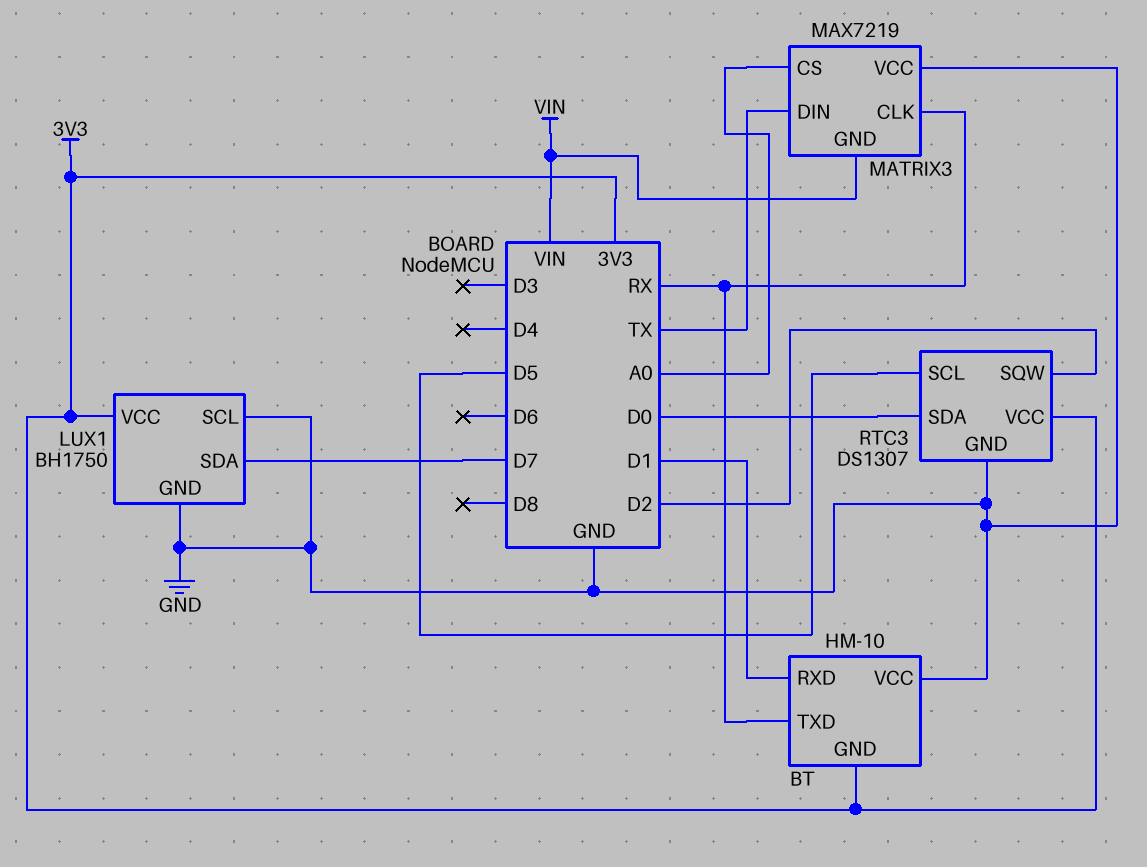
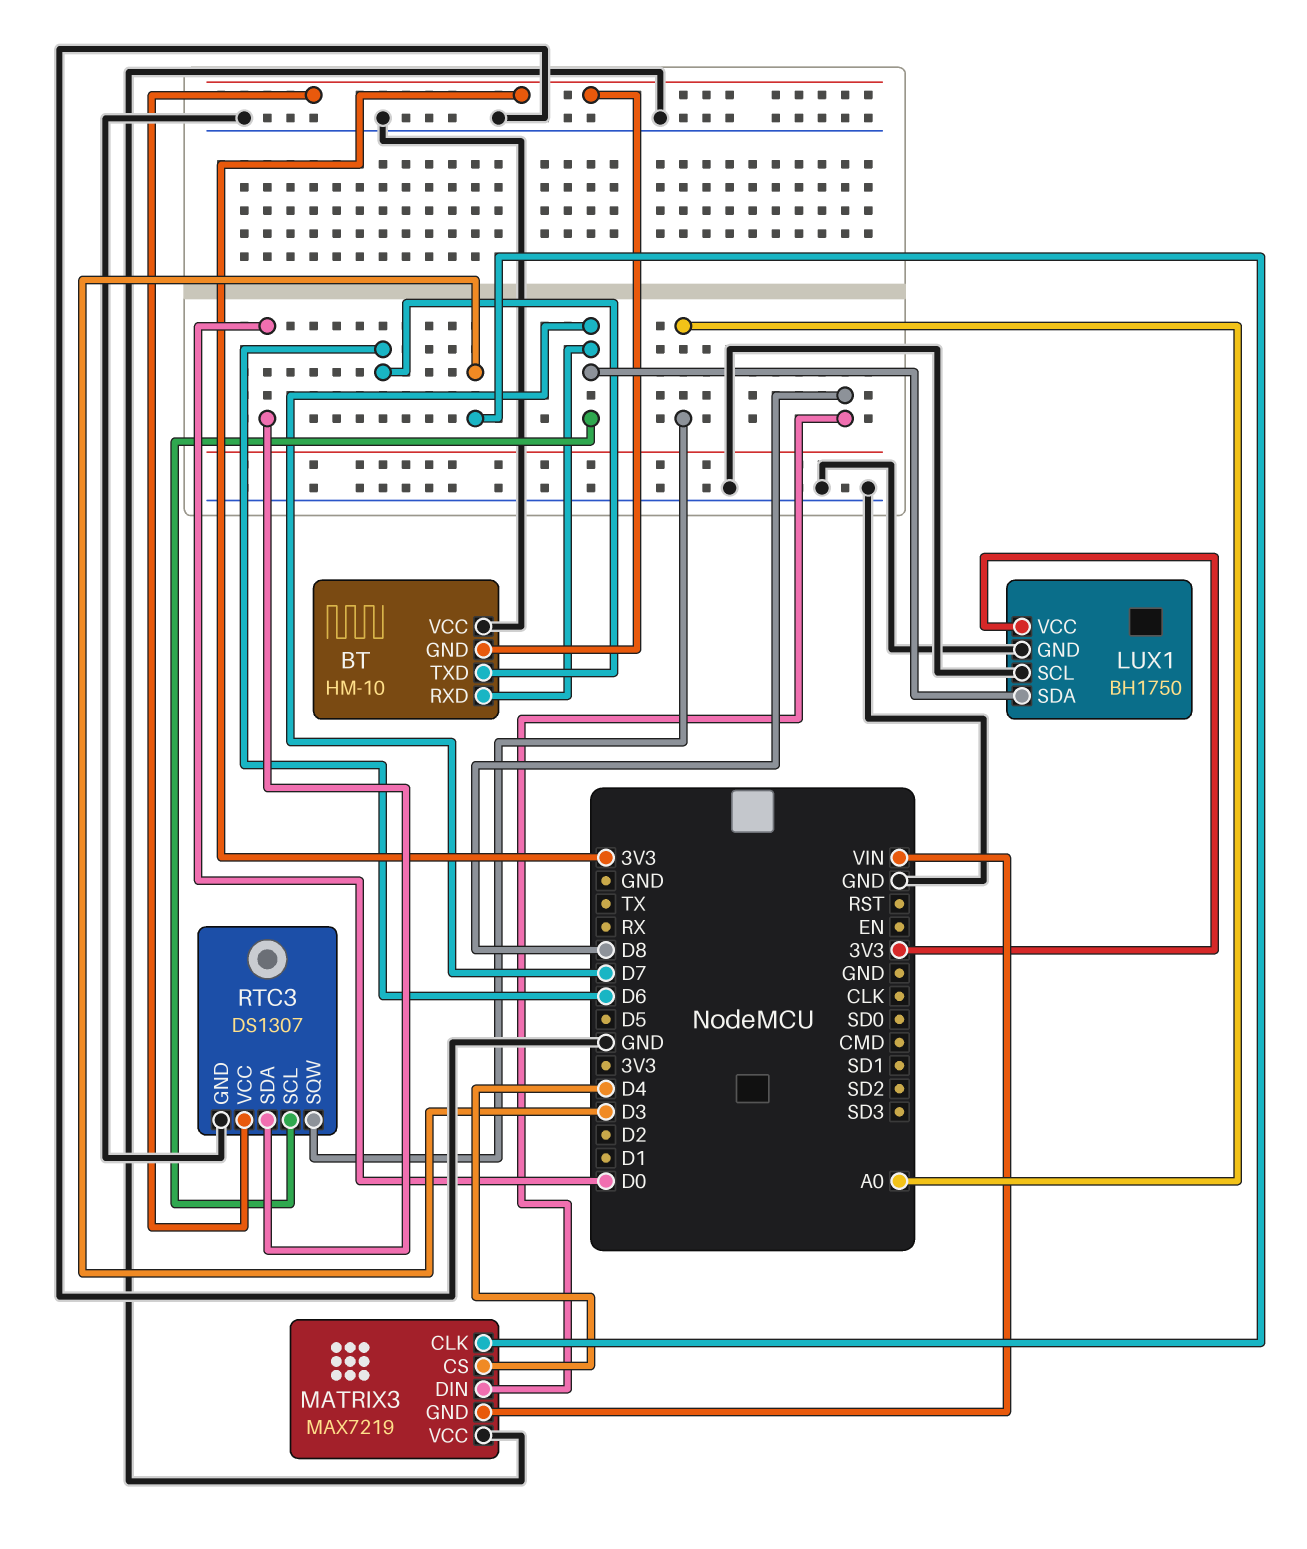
BT pin RXD: D1 -> D7
BT pin TXD: RX -> D6
MATRIX3 pin CLK: RX -> D3
MATRIX3 pin CS: A0 -> D4
MATRIX3 pin DIN: TX -> D8
RTC3 pin SCL: D5 -> D7
RTC3 pin SQW: D2 -> A0

